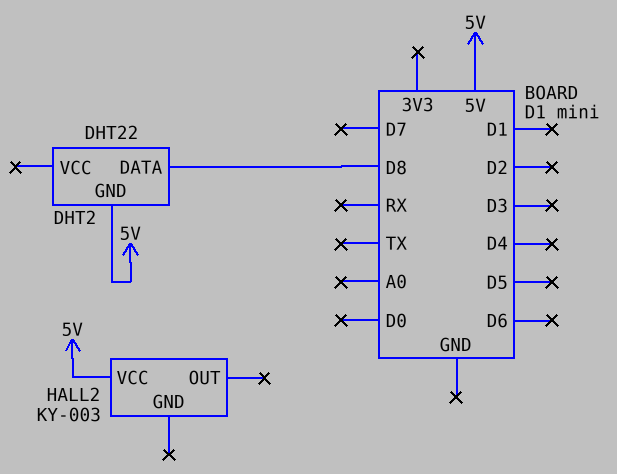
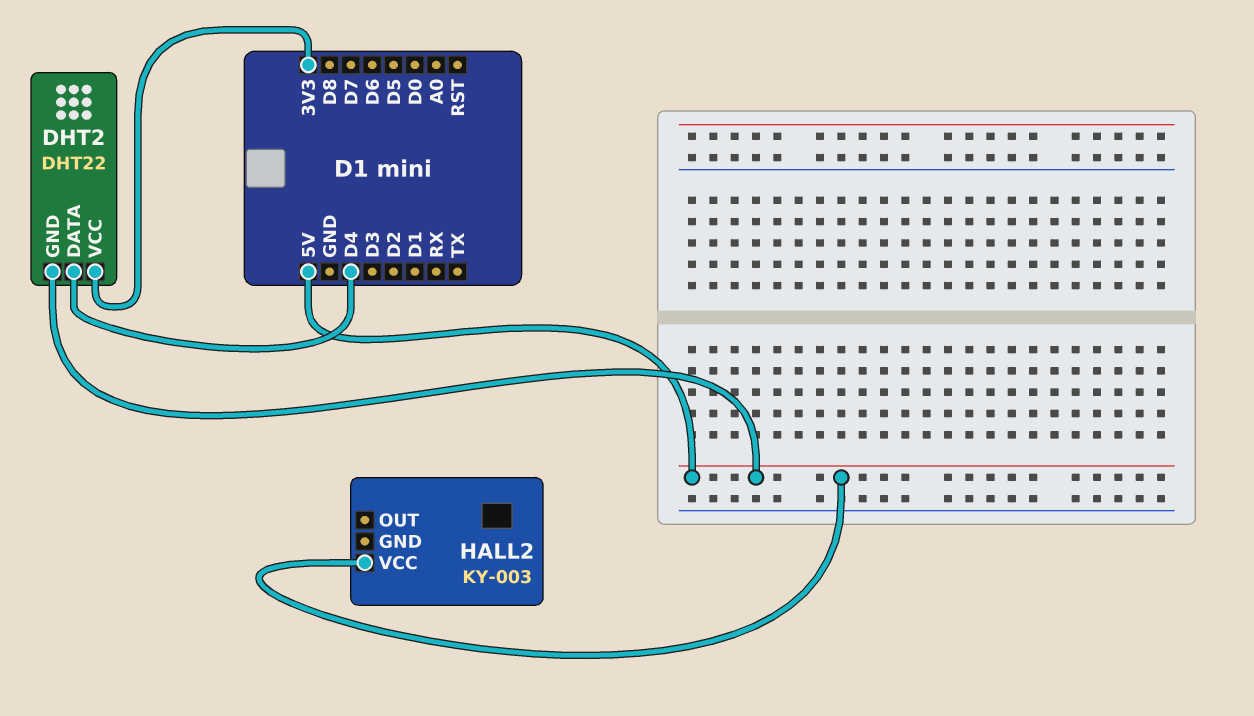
DHT2 pin DATA: D8 -> D4
DHT2 pin VCC: none -> 3V3

